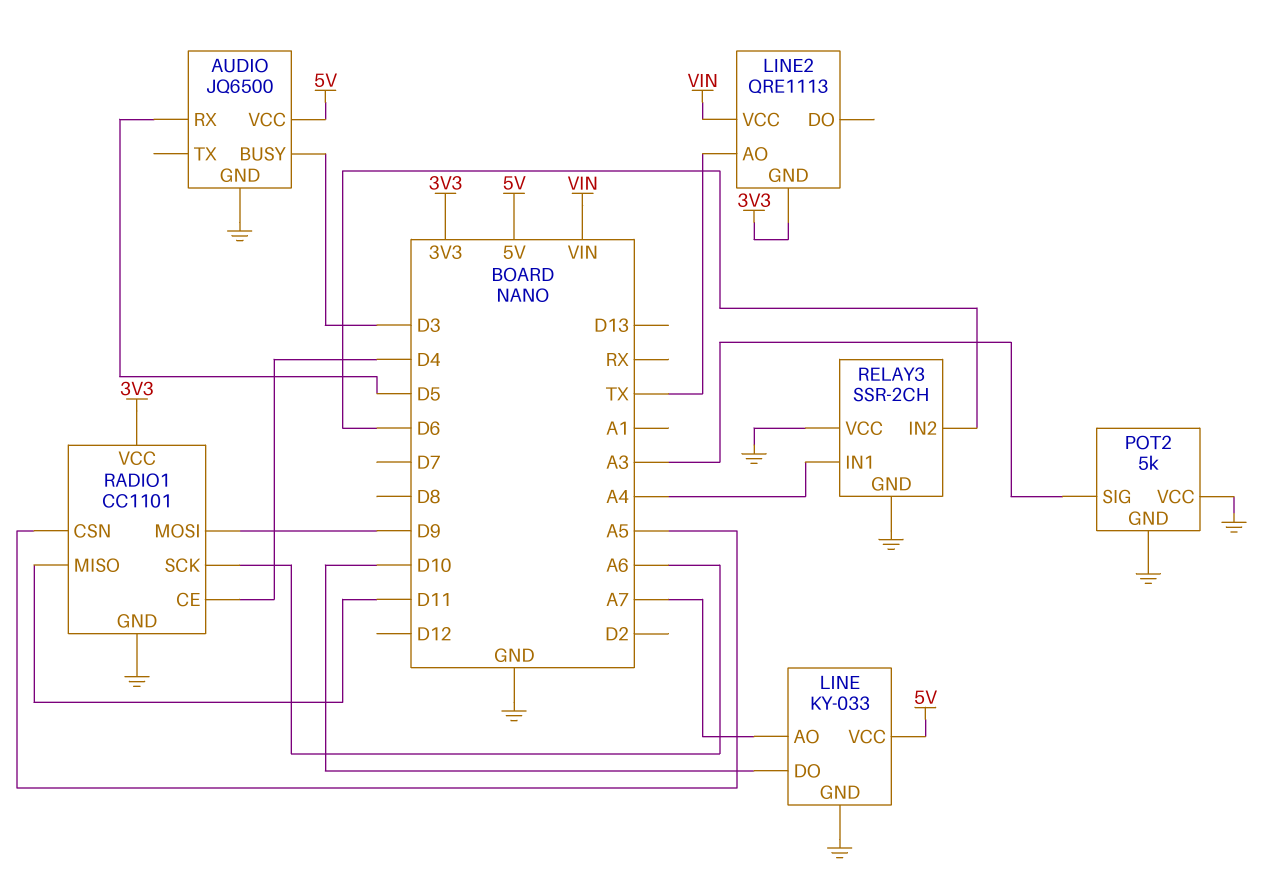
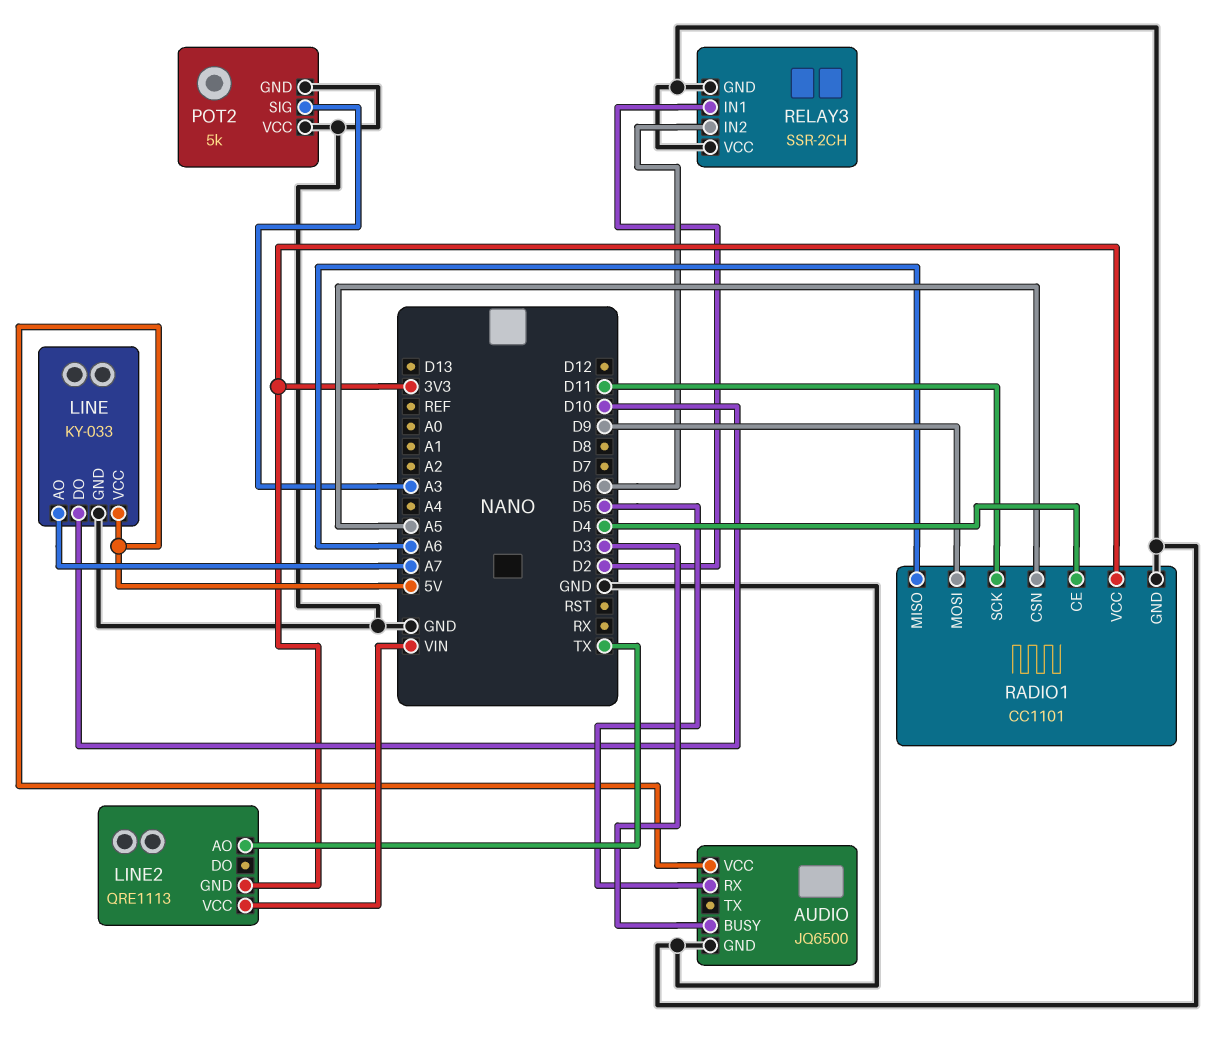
RADIO1 pin MISO: D11 -> A6
RADIO1 pin SCK: A6 -> D11
RELAY3 pin IN1: A4 -> D2

